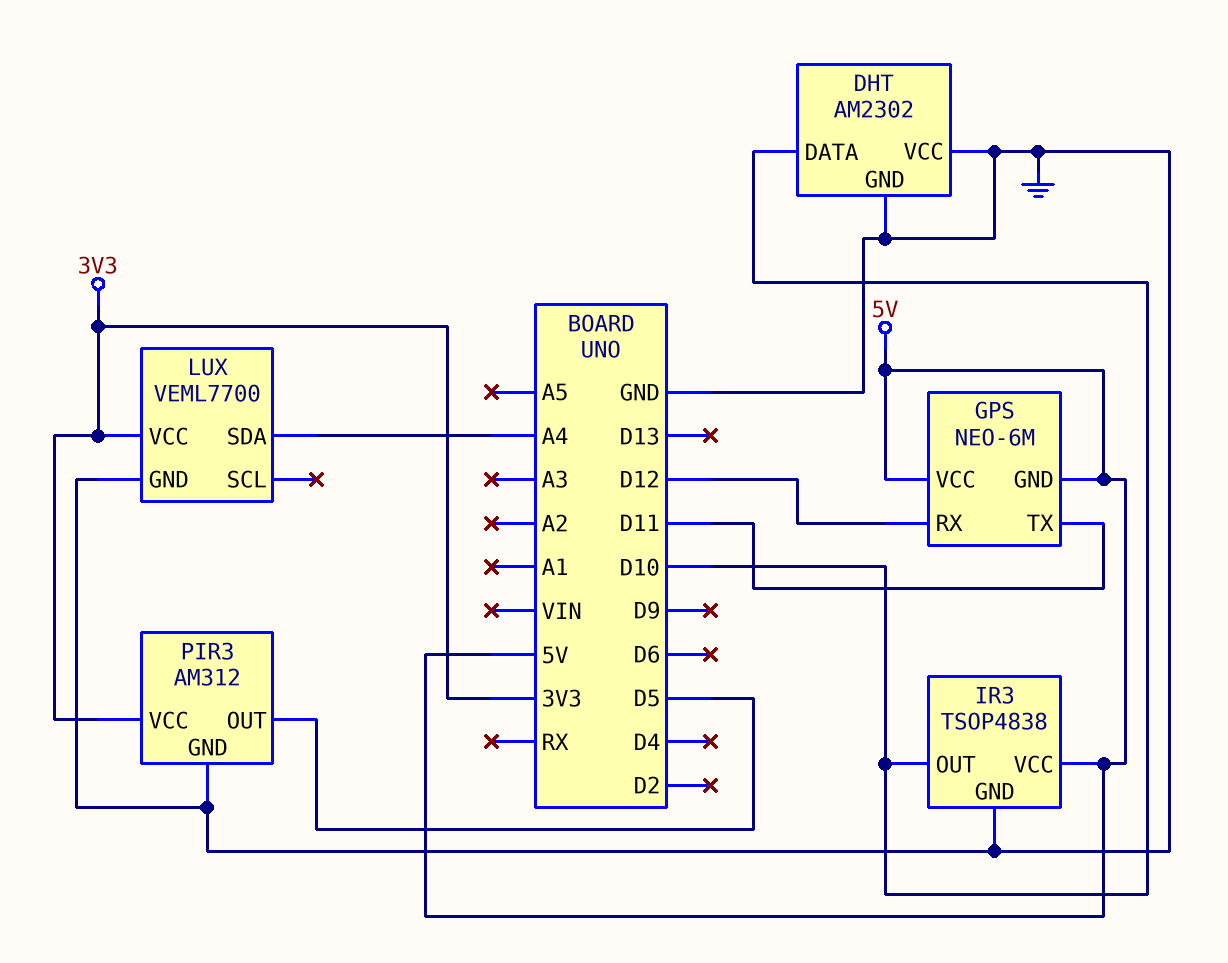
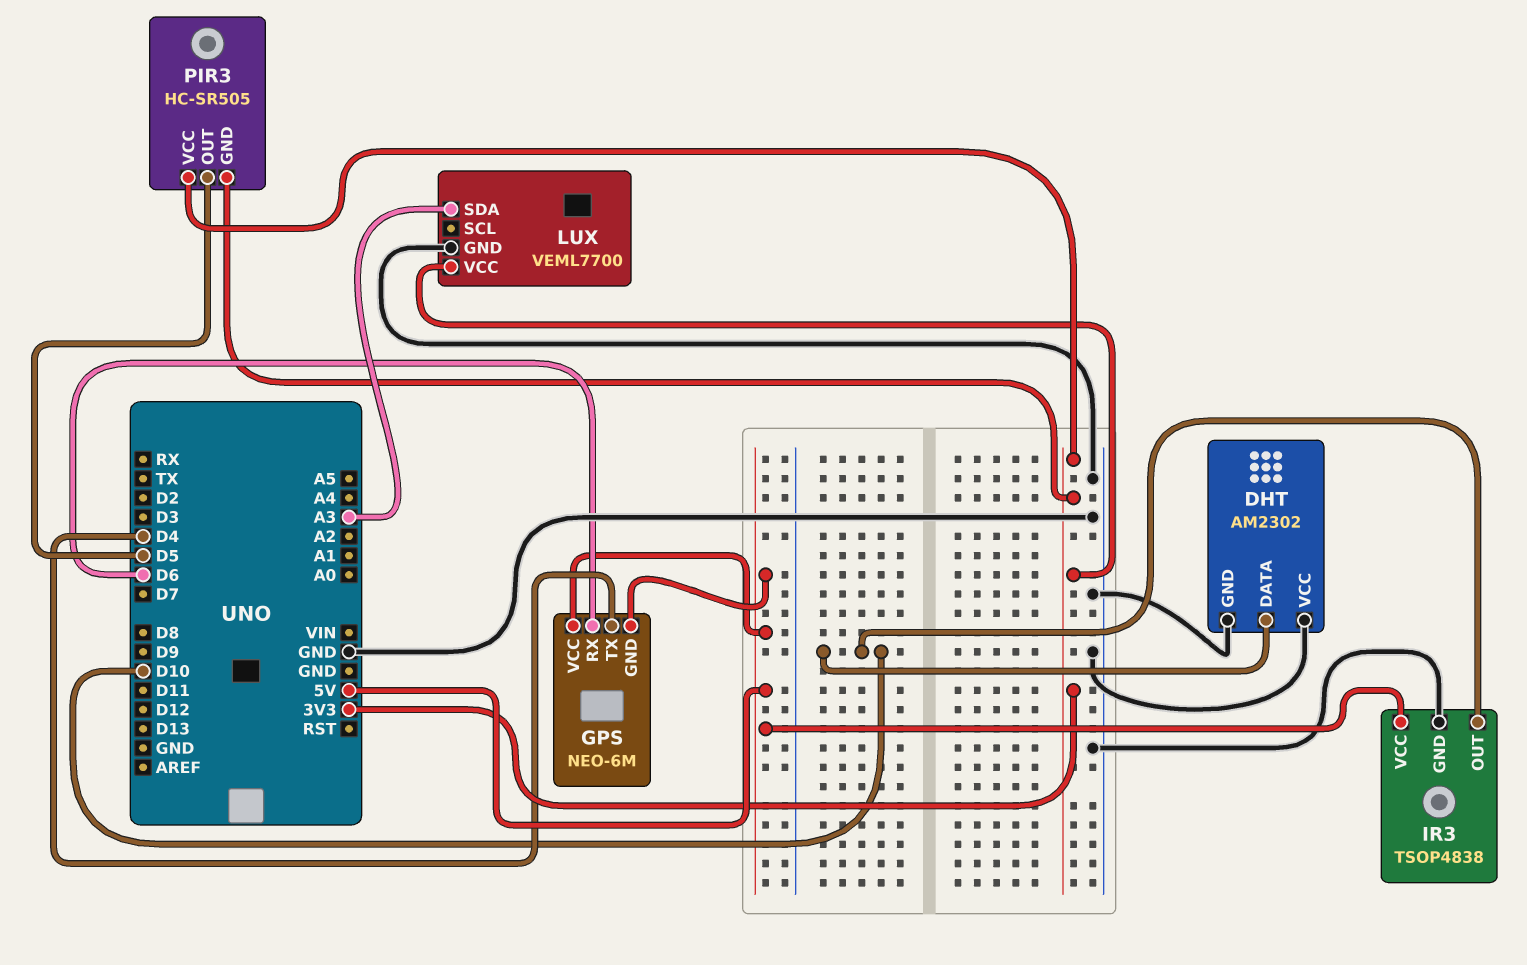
GPS pin RX: D12 -> D6
GPS pin TX: D11 -> D4
LUX pin SDA: A4 -> A3
PIR3: AM312 -> HC-SR505
PIR3 pin GND: GND -> 3V3

